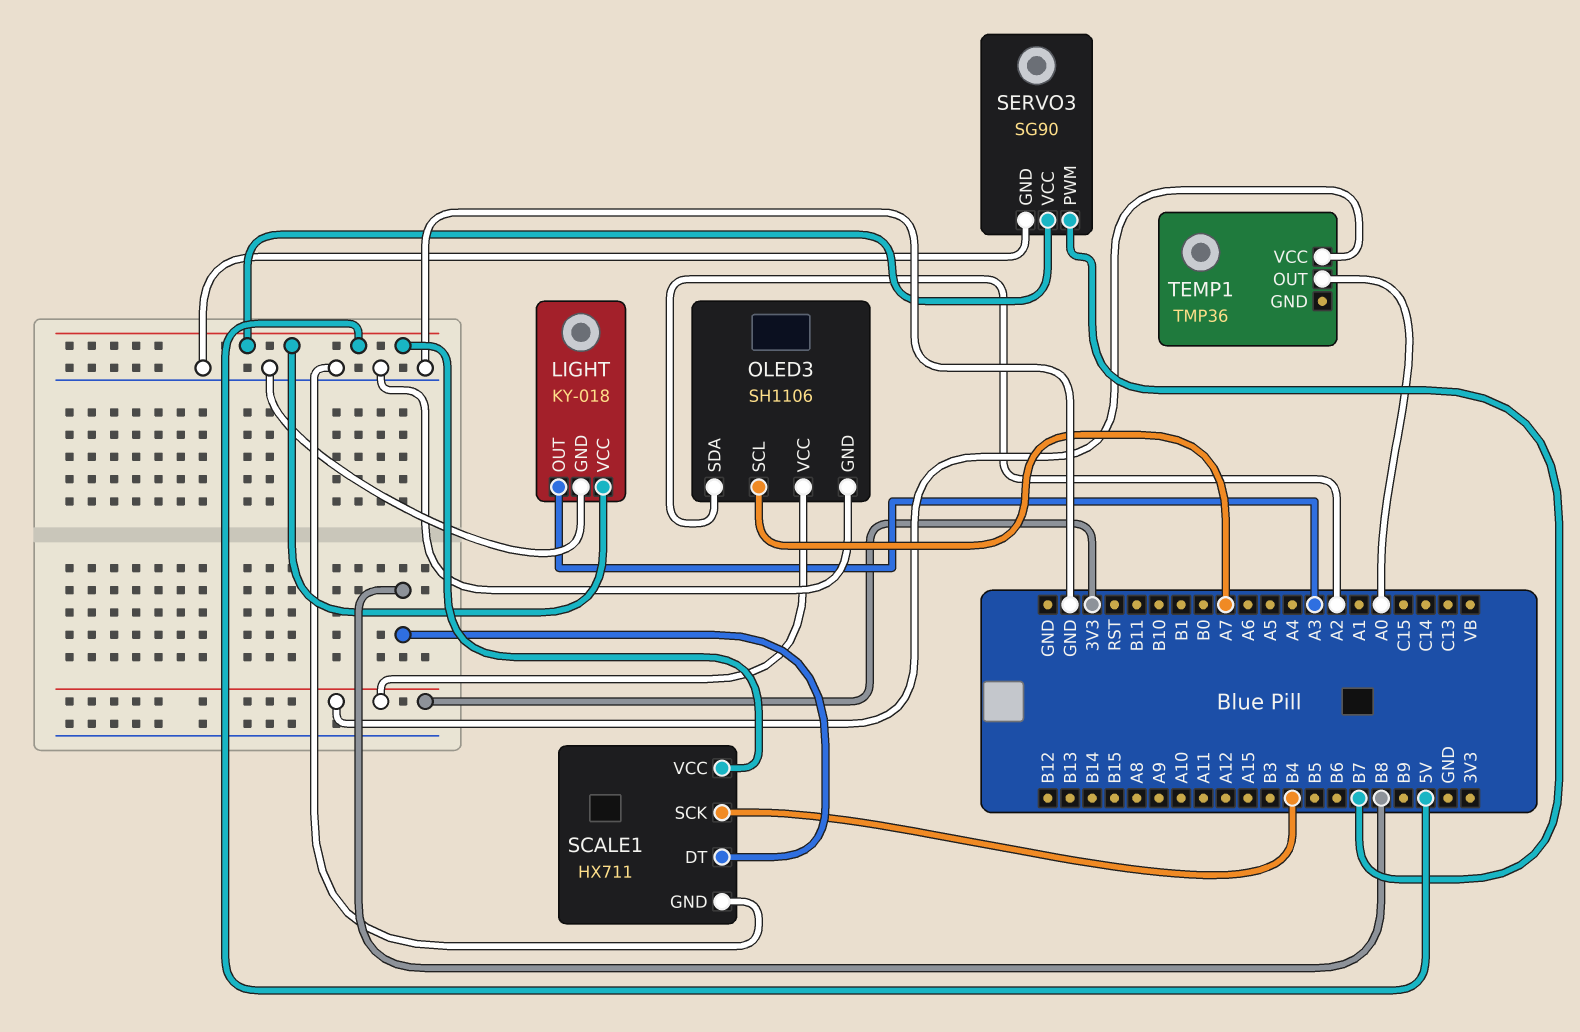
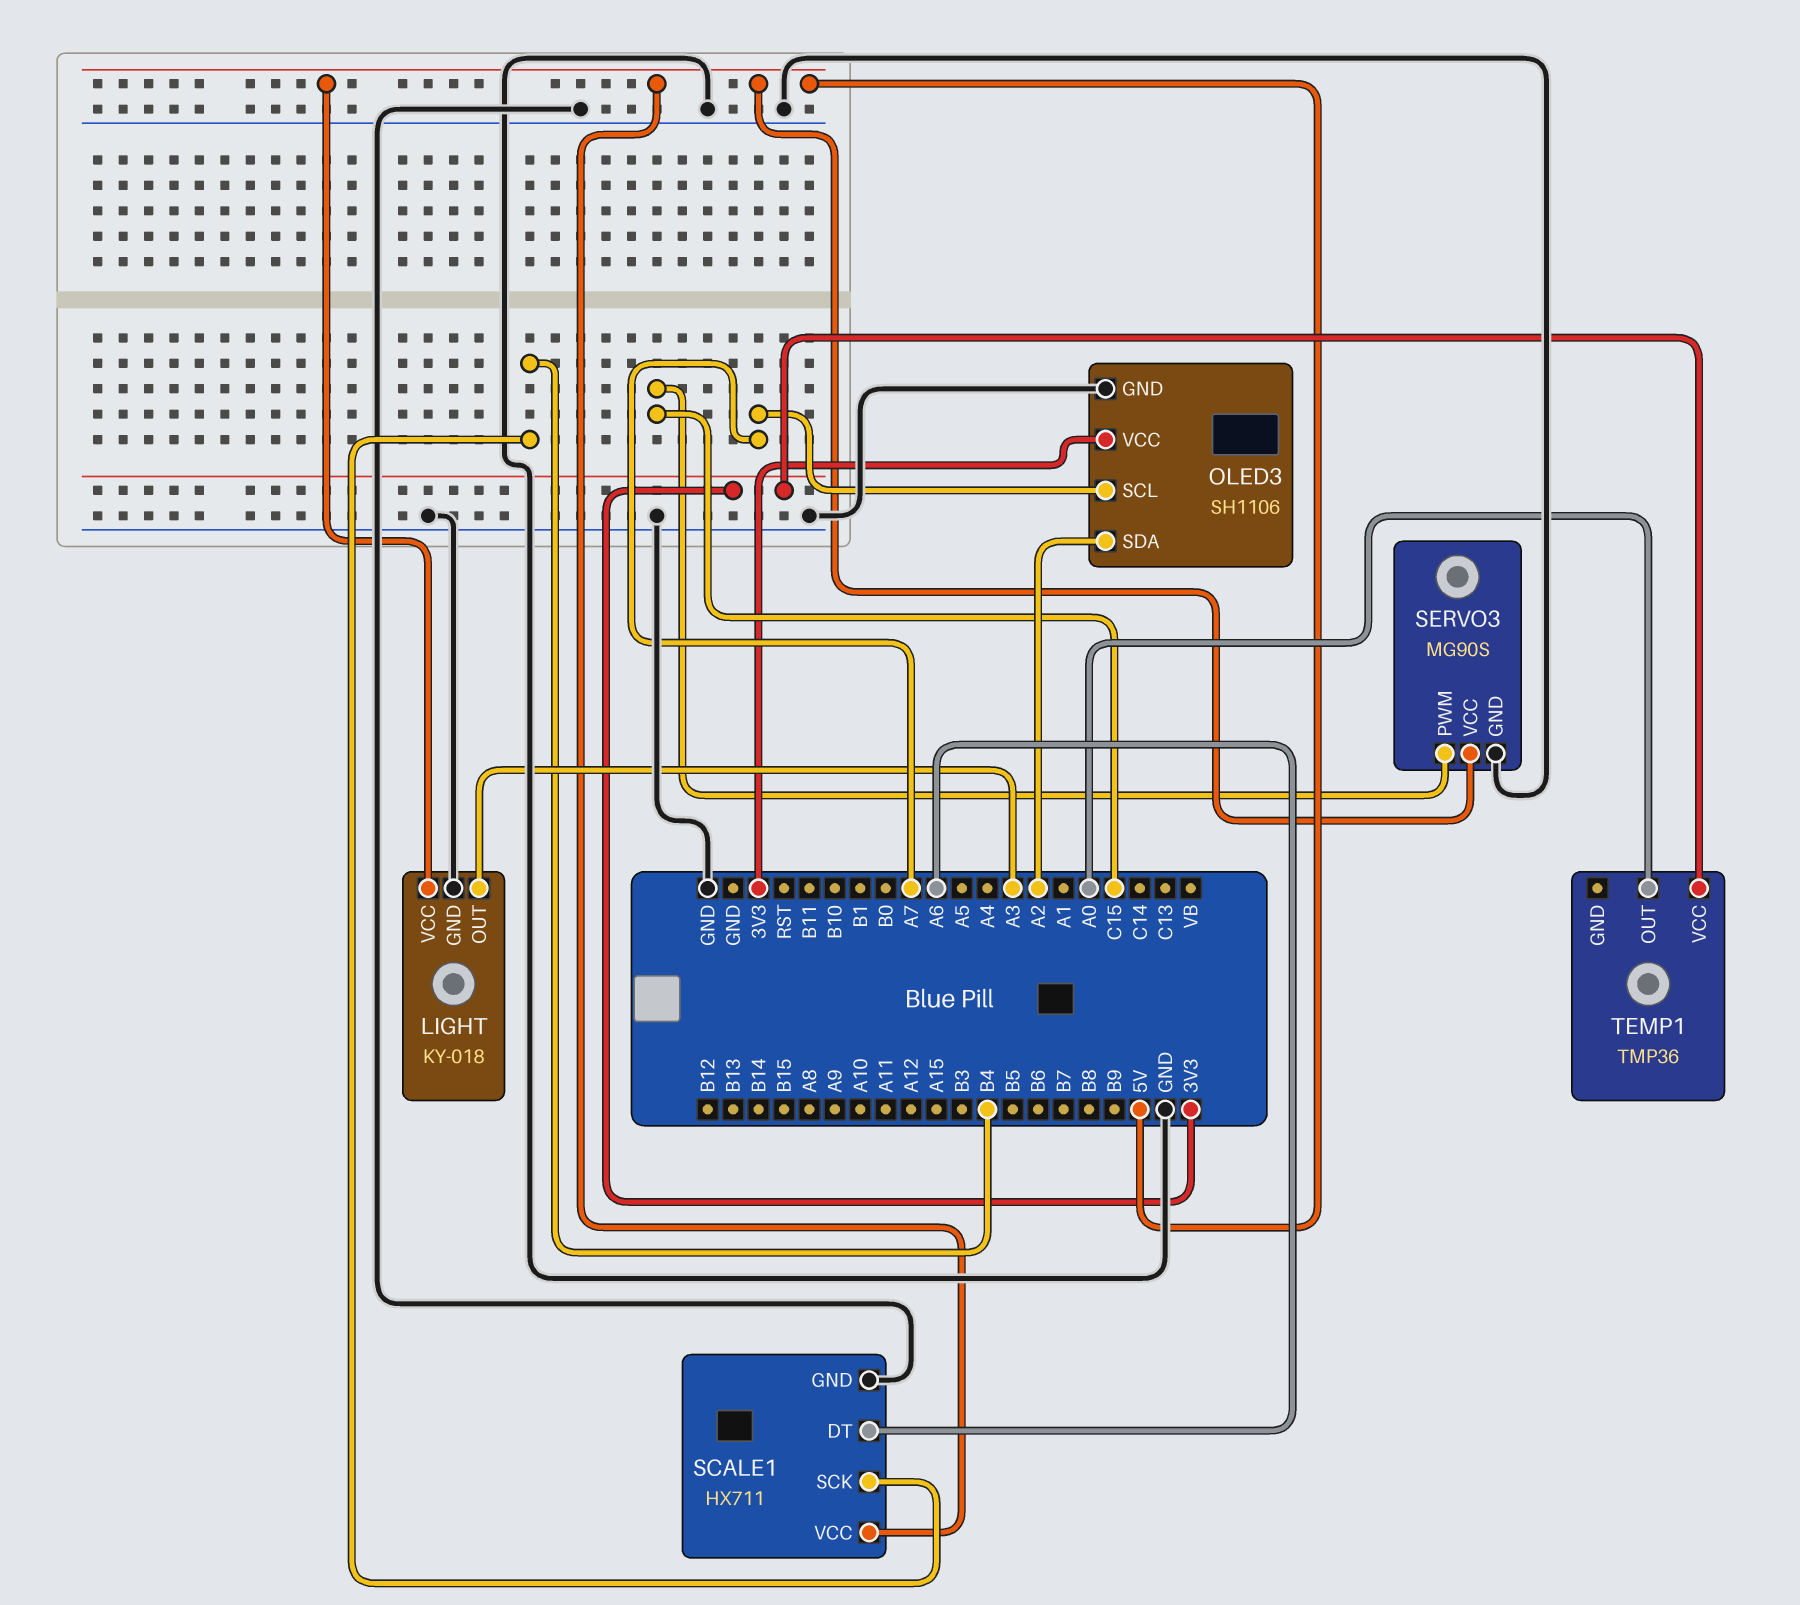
SCALE1 pin DT: B8 -> A6
SERVO3: SG90 -> MG90S
SERVO3 pin PWM: B7 -> C15

